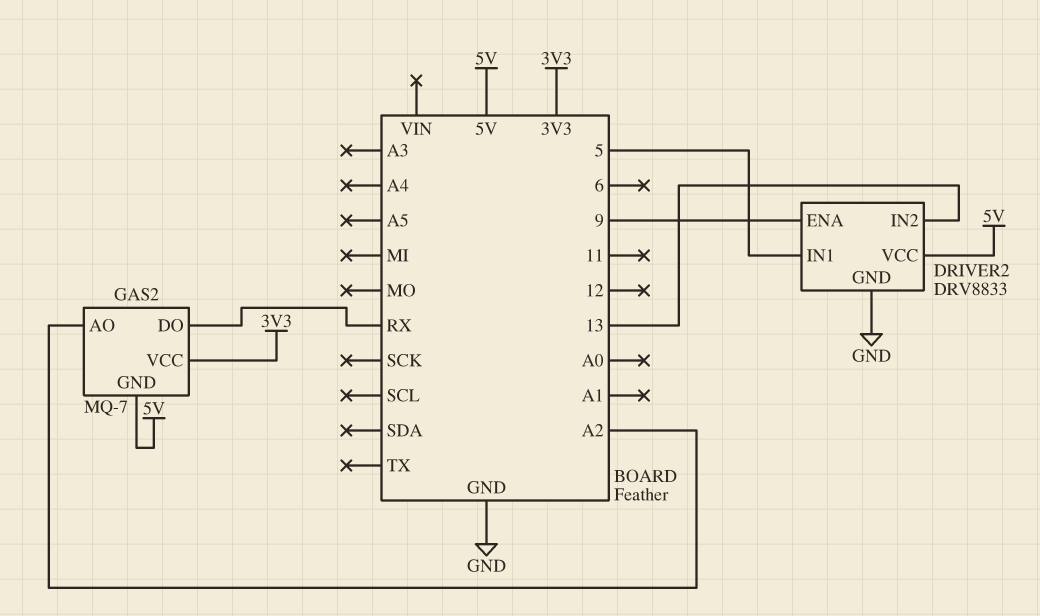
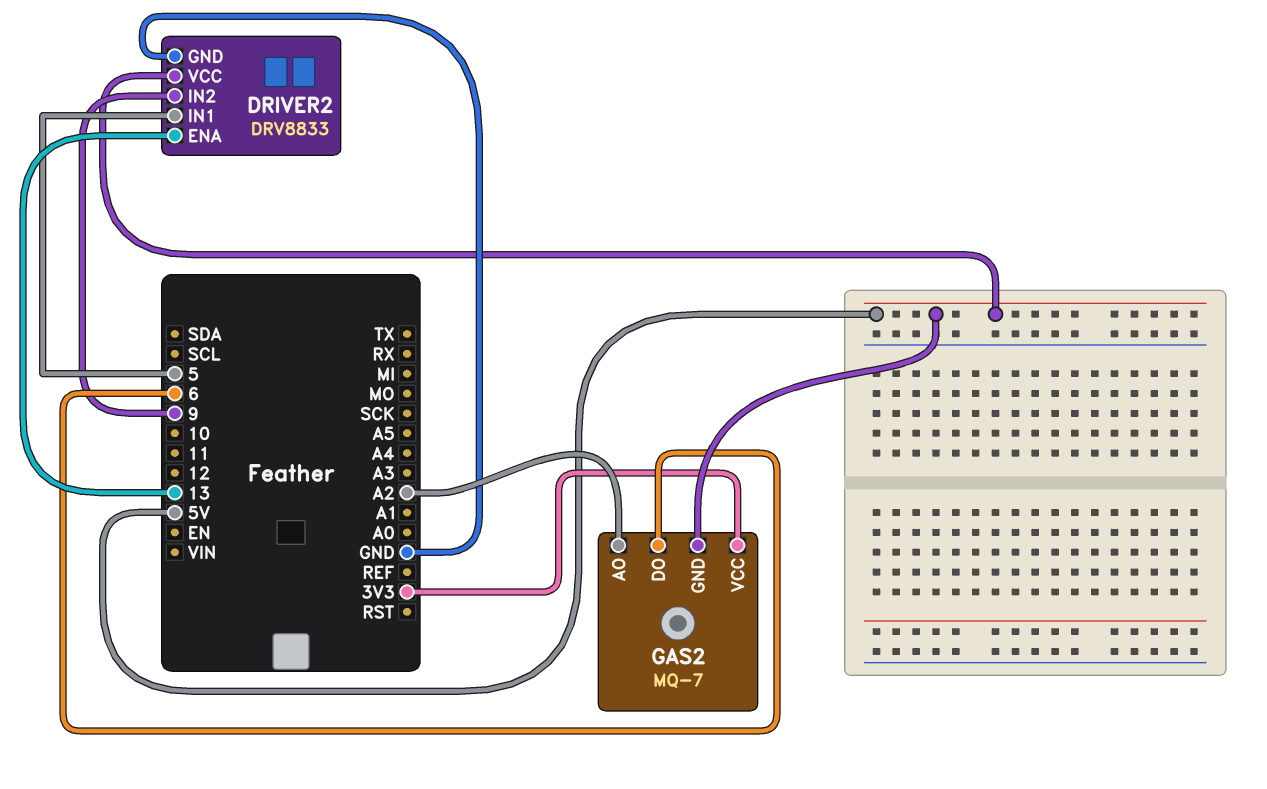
DRIVER2 pin ENA: 9 -> 13
DRIVER2 pin IN2: 13 -> 9
GAS2 pin DO: RX -> 6

